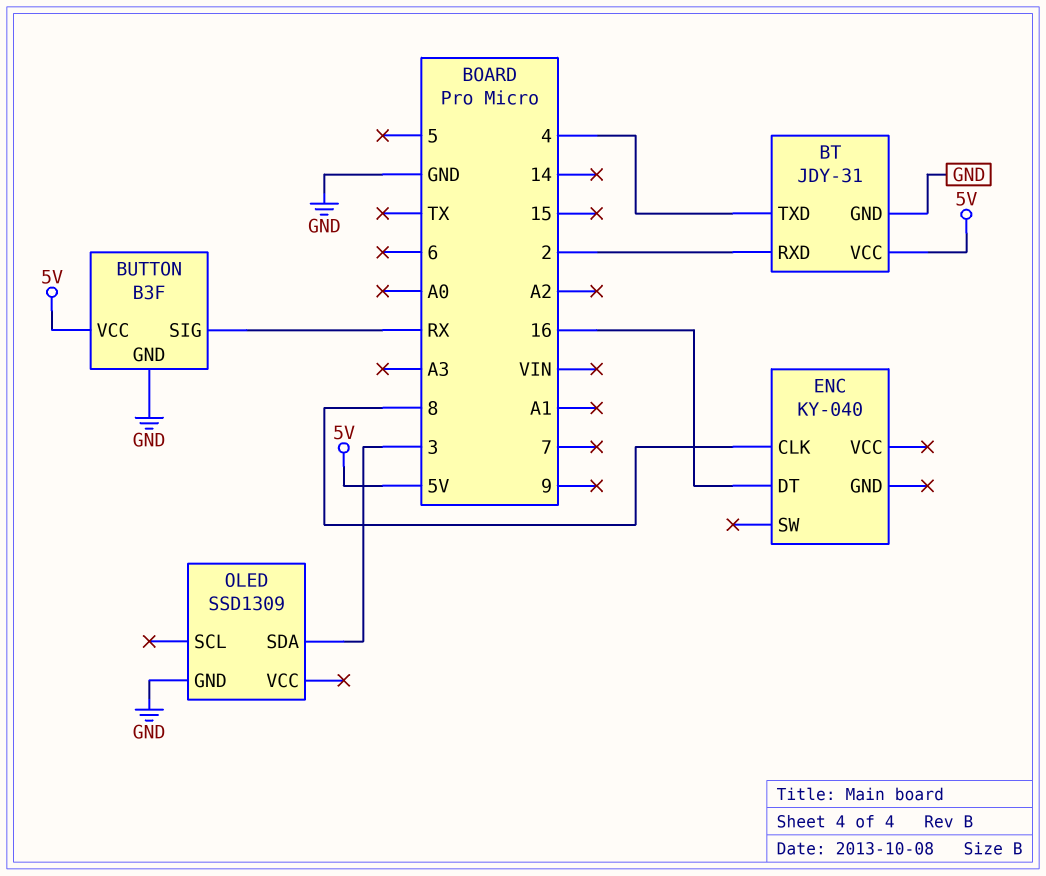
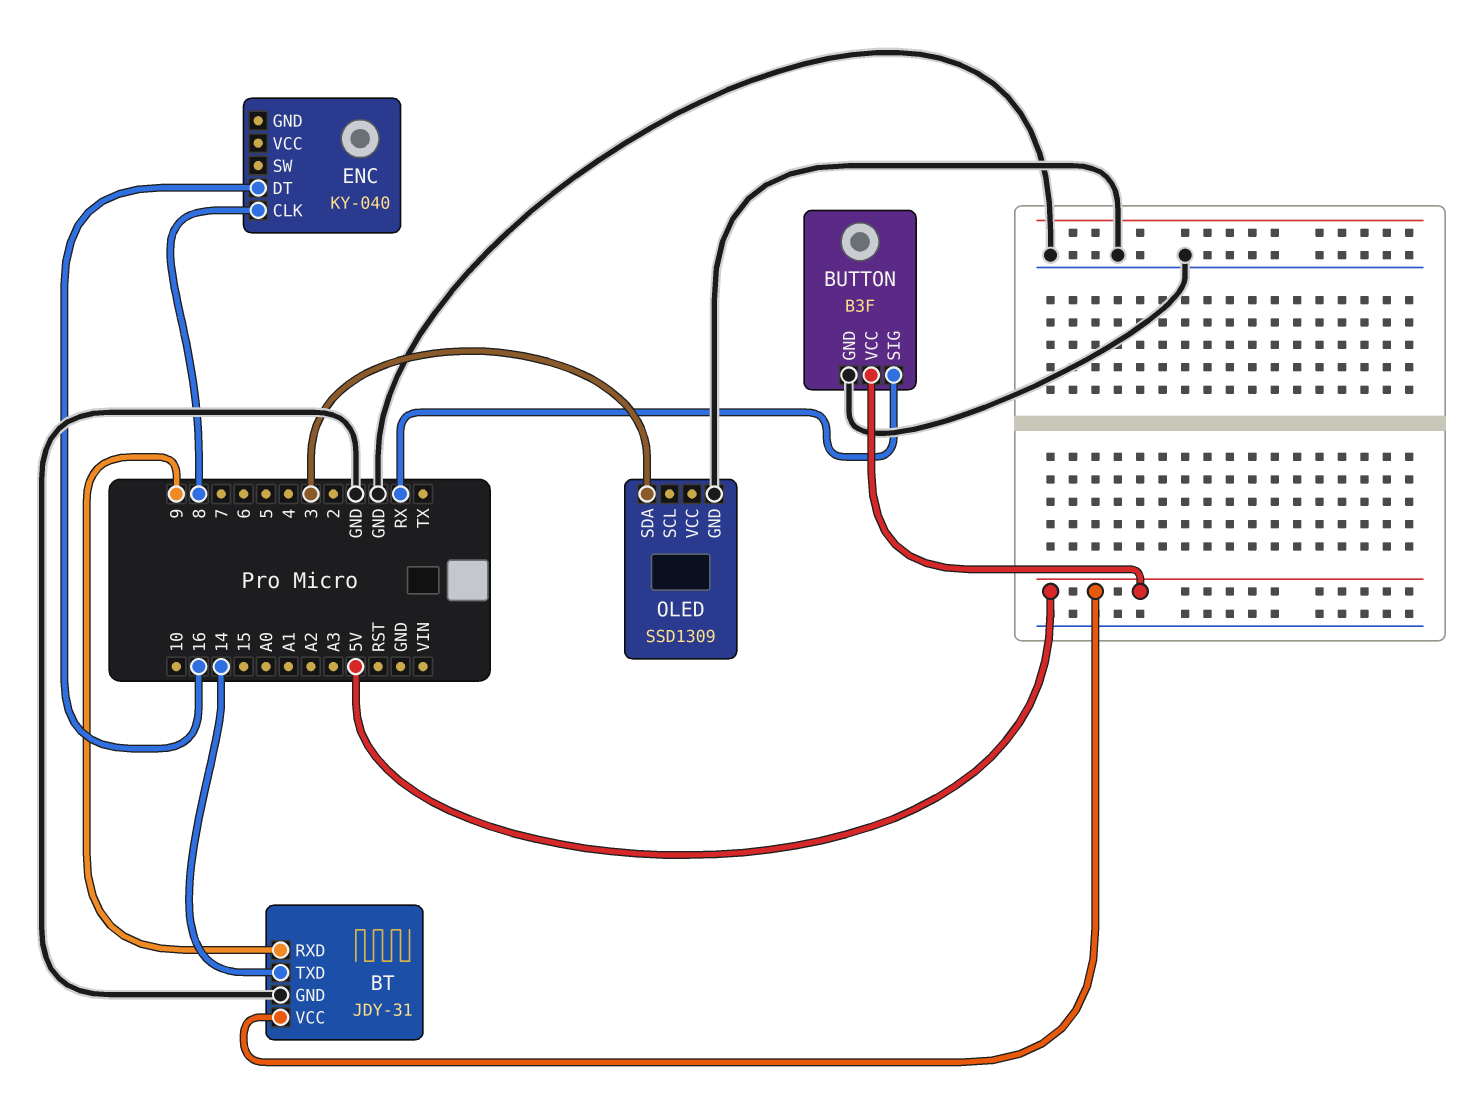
BT pin RXD: 2 -> 9
BT pin TXD: 4 -> 14

